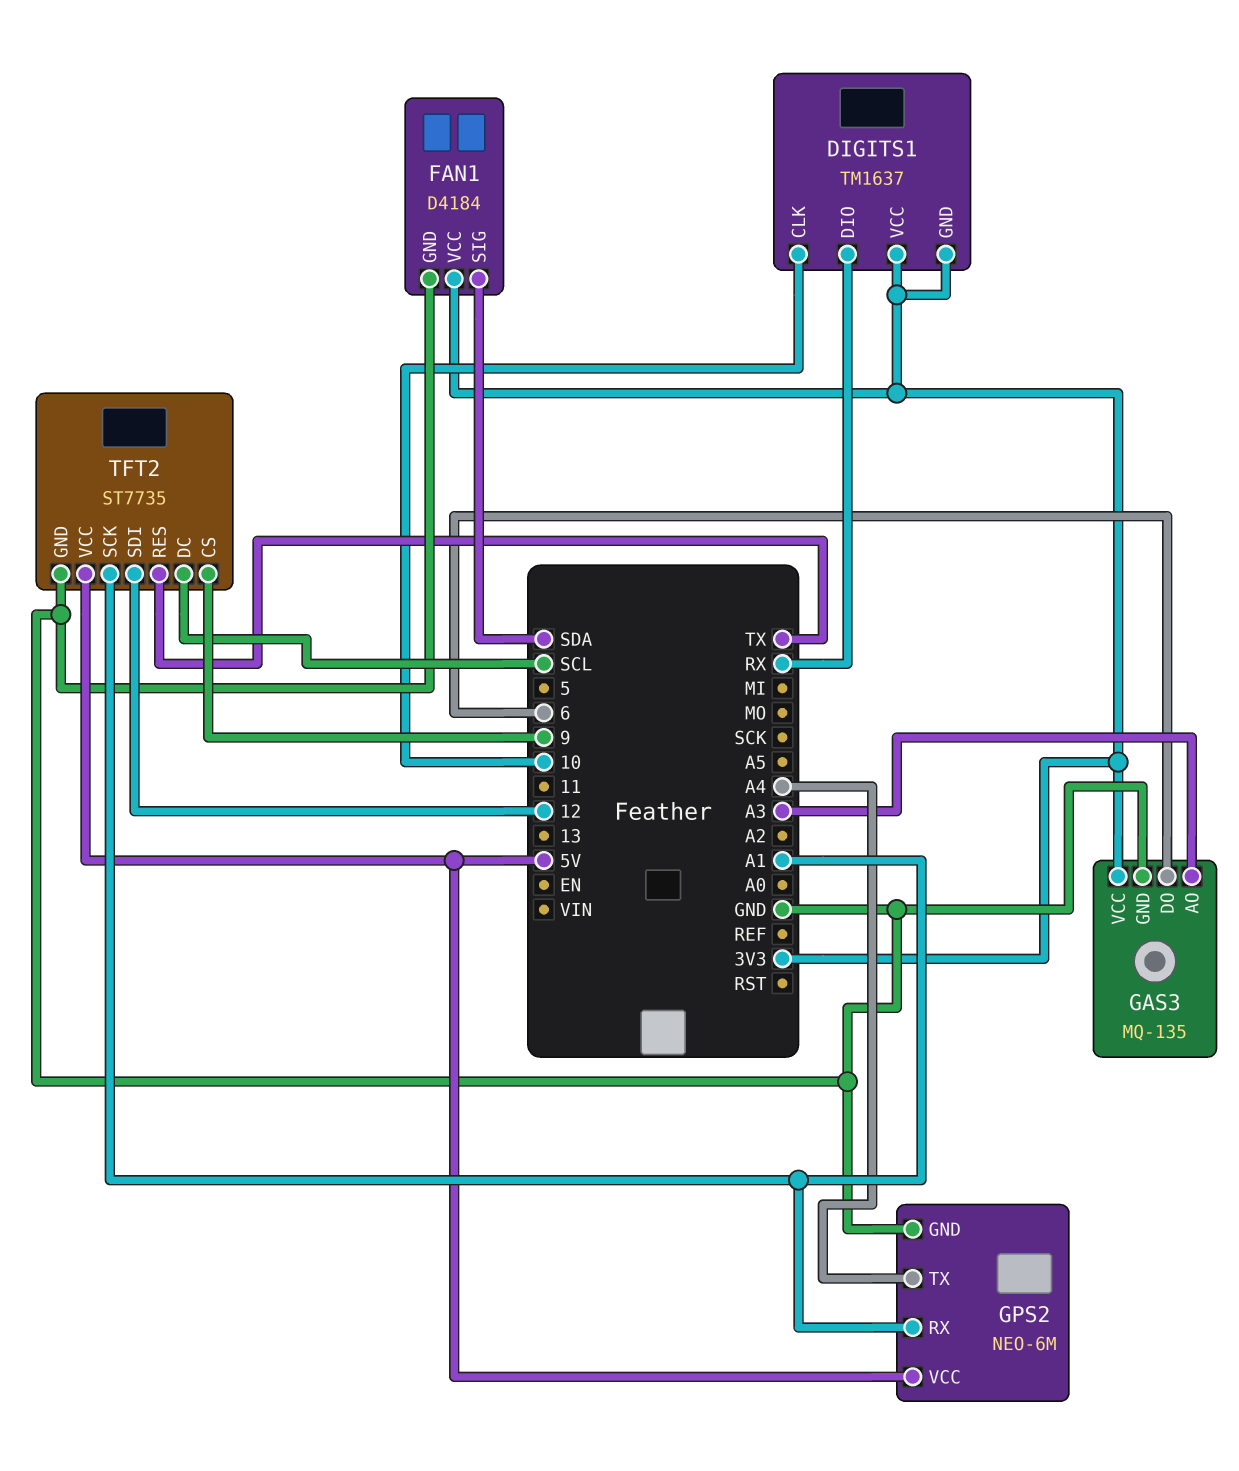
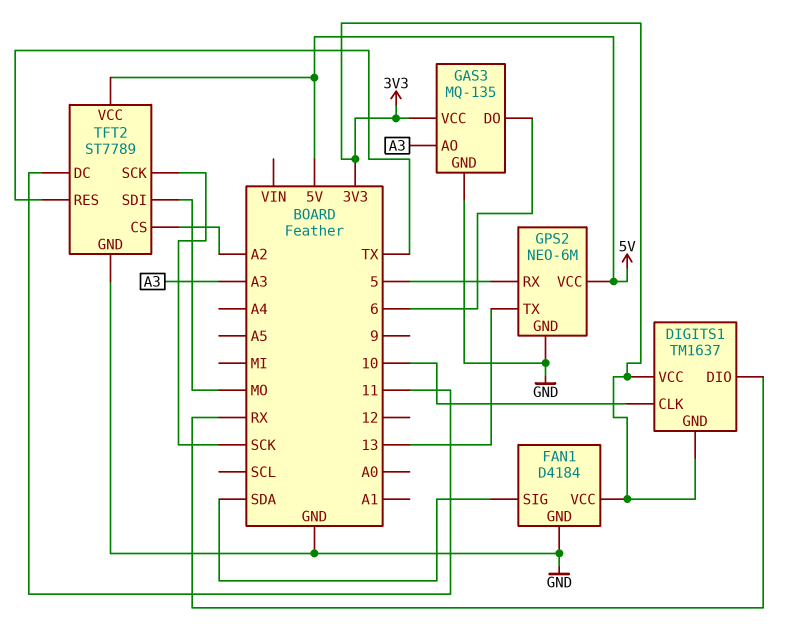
GPS2 pin RX: A1 -> 5
GPS2 pin TX: A4 -> 13
TFT2: ST7735 -> ST7789
TFT2 pin CS: 9 -> A2
TFT2 pin DC: SCL -> 11
TFT2 pin SCK: A1 -> SCK
TFT2 pin SDI: 12 -> MO

